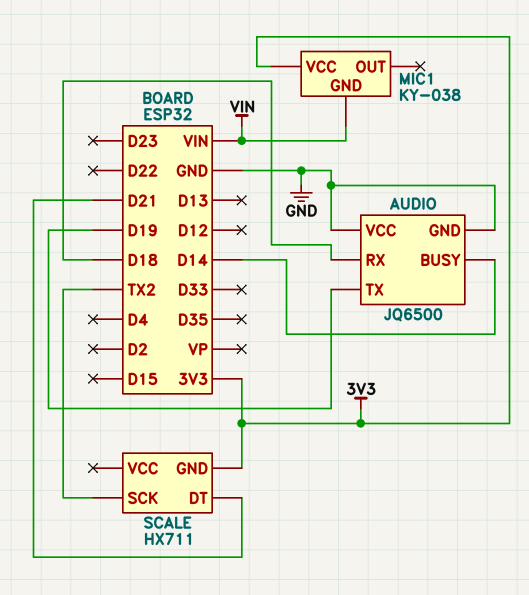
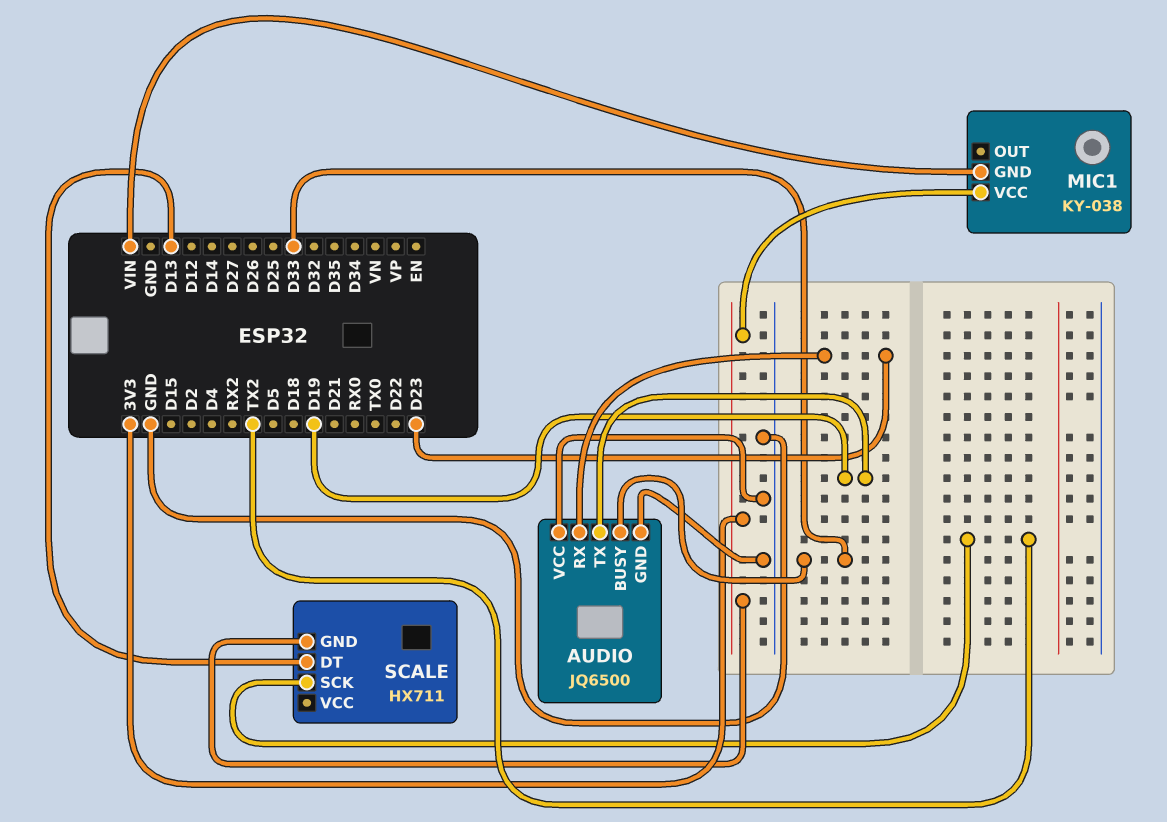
AUDIO pin BUSY: D14 -> D33
AUDIO pin RX: D18 -> D23
SCALE pin DT: D21 -> D13

